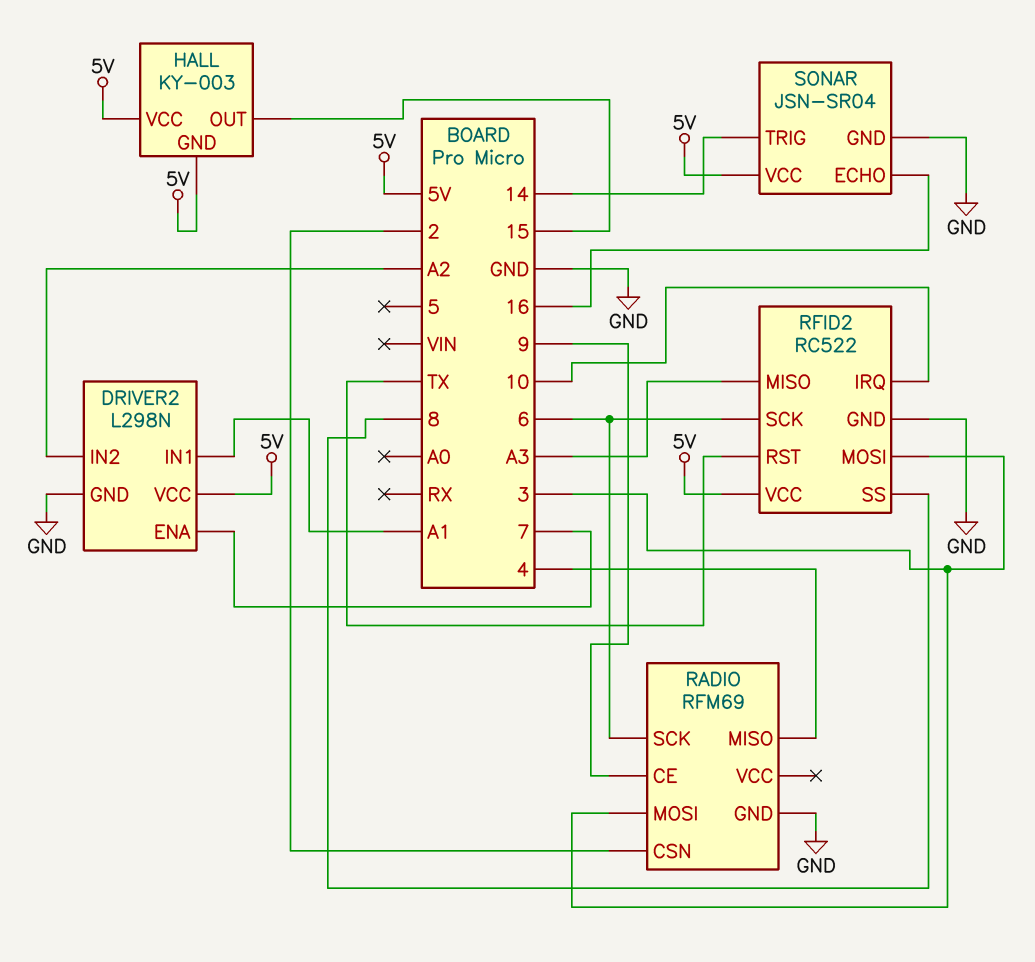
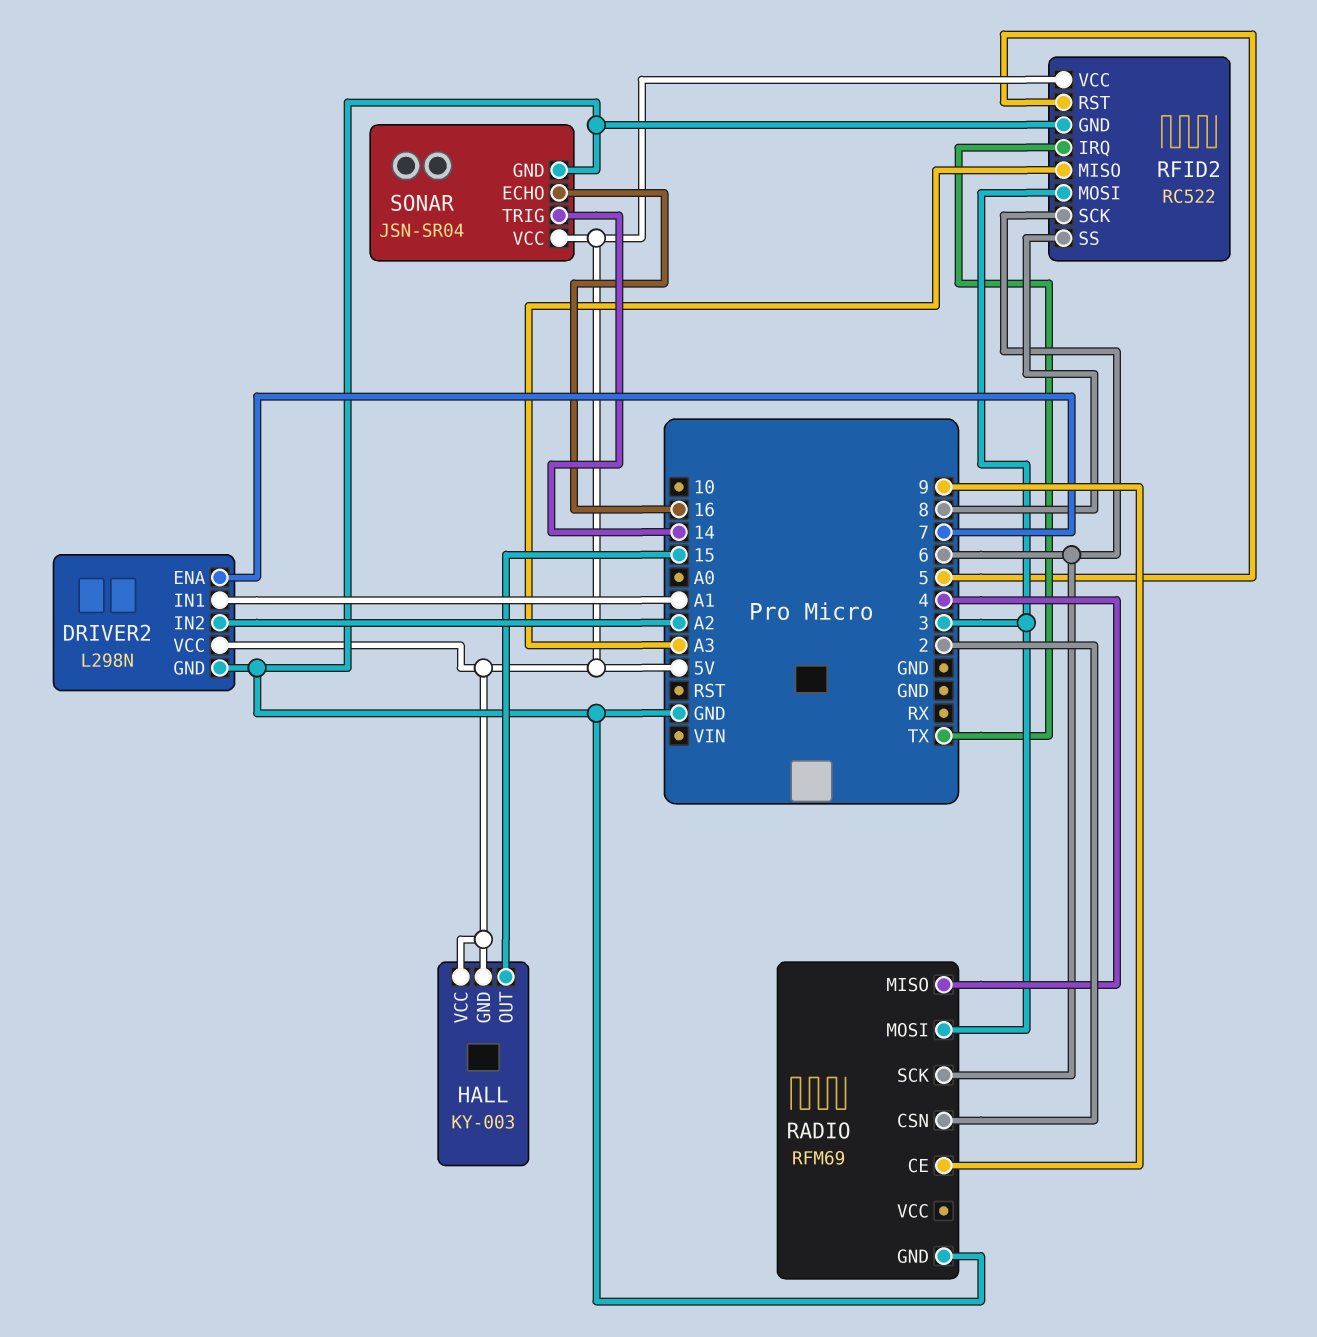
RFID2 pin IRQ: 10 -> TX
RFID2 pin RST: TX -> 5

